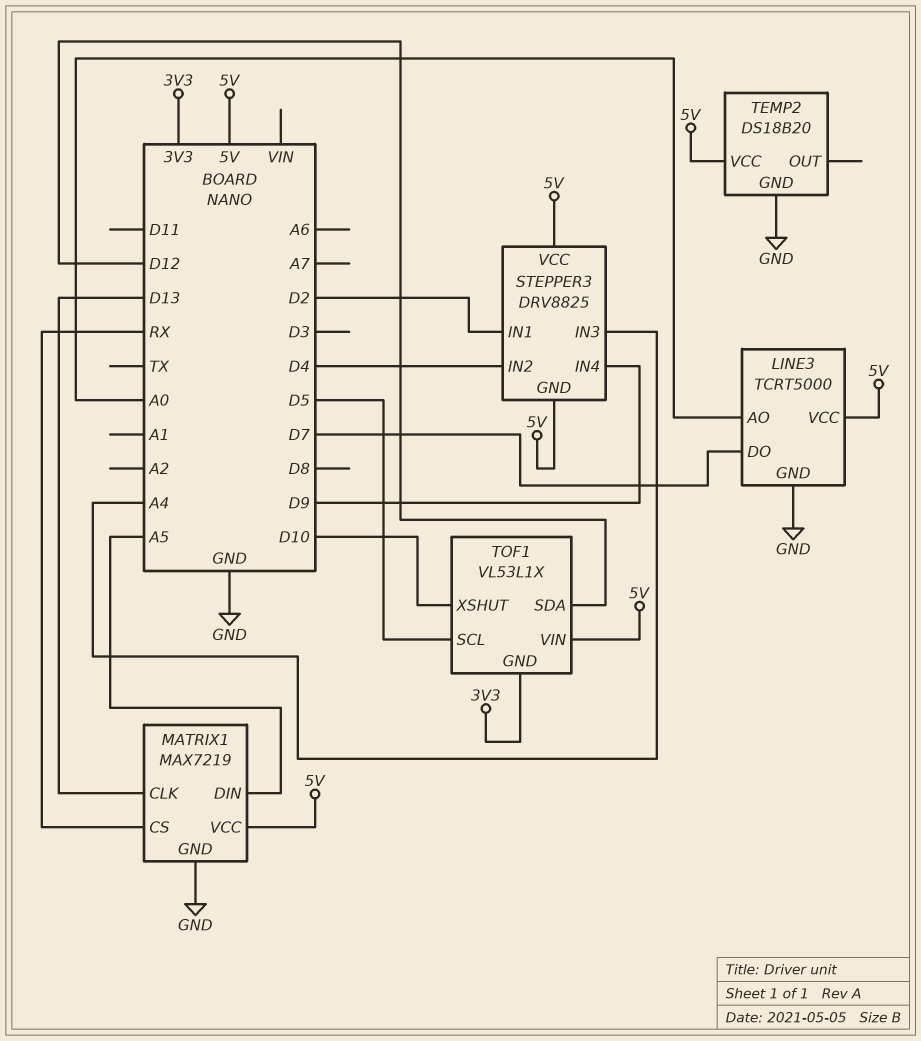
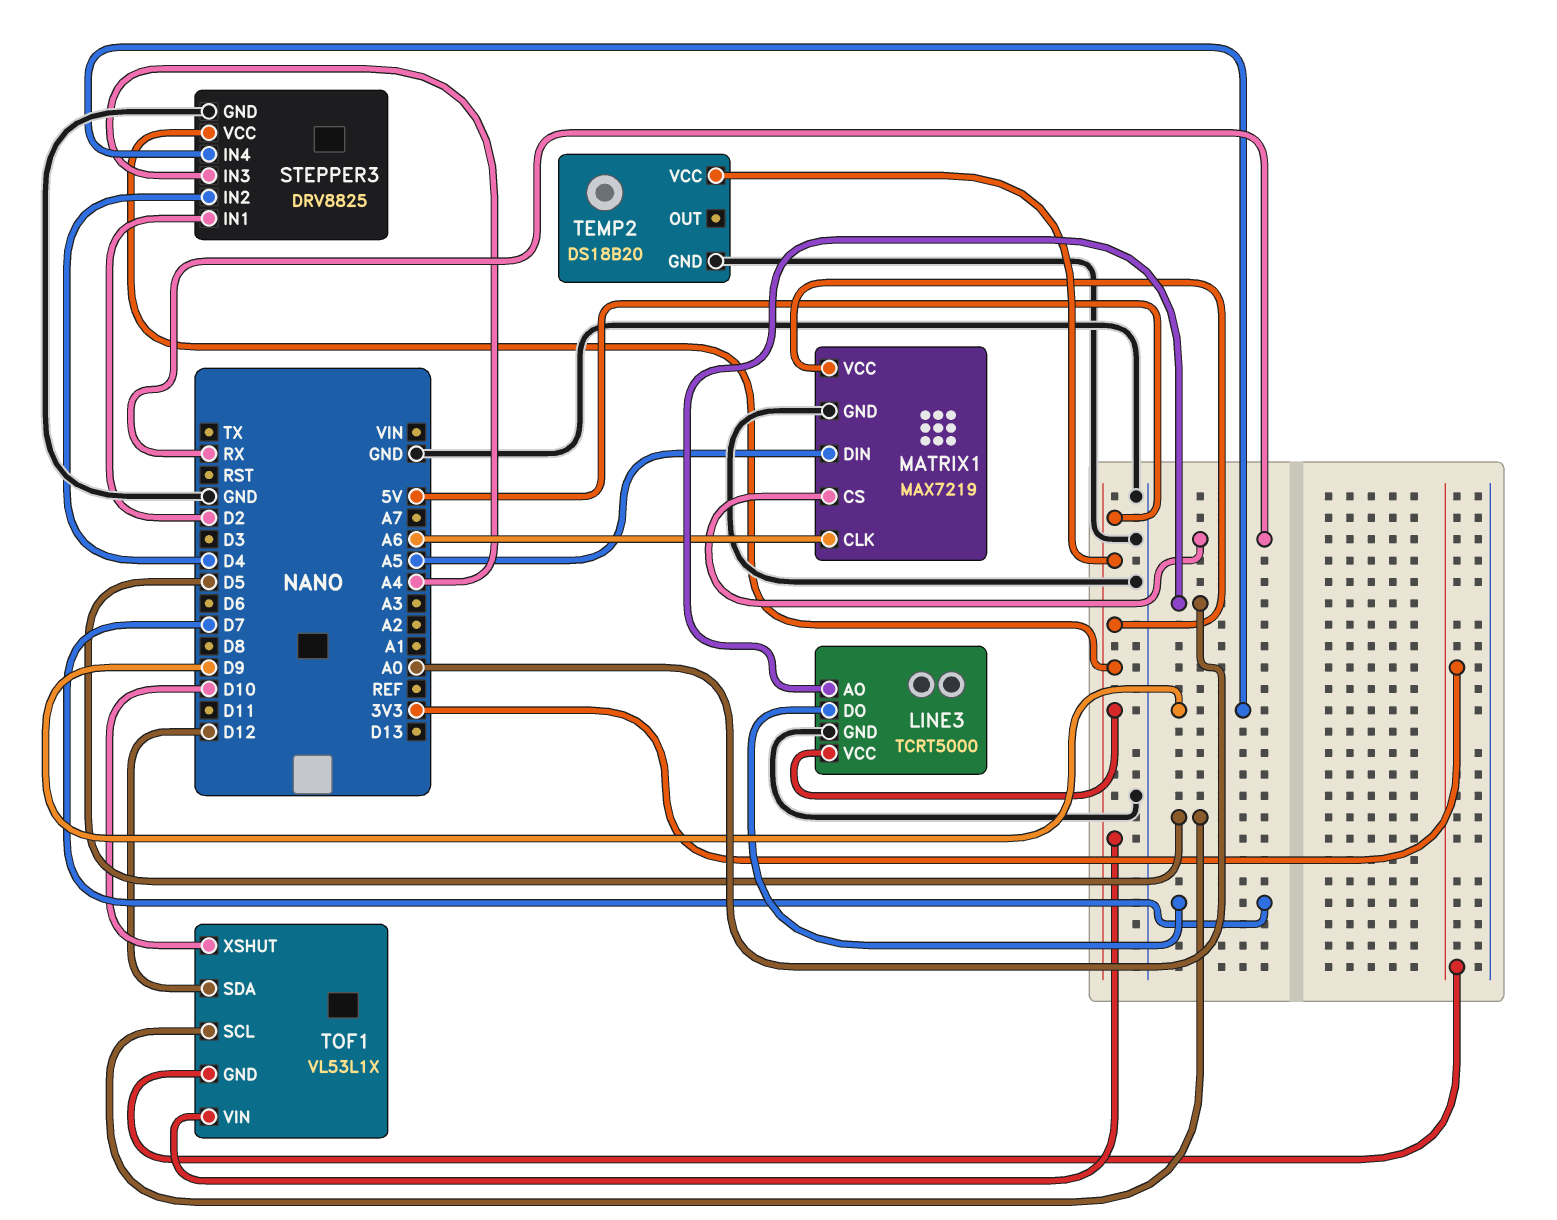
MATRIX1 pin CLK: D13 -> A6
STEPPER3 pin GND: 5V -> GND

